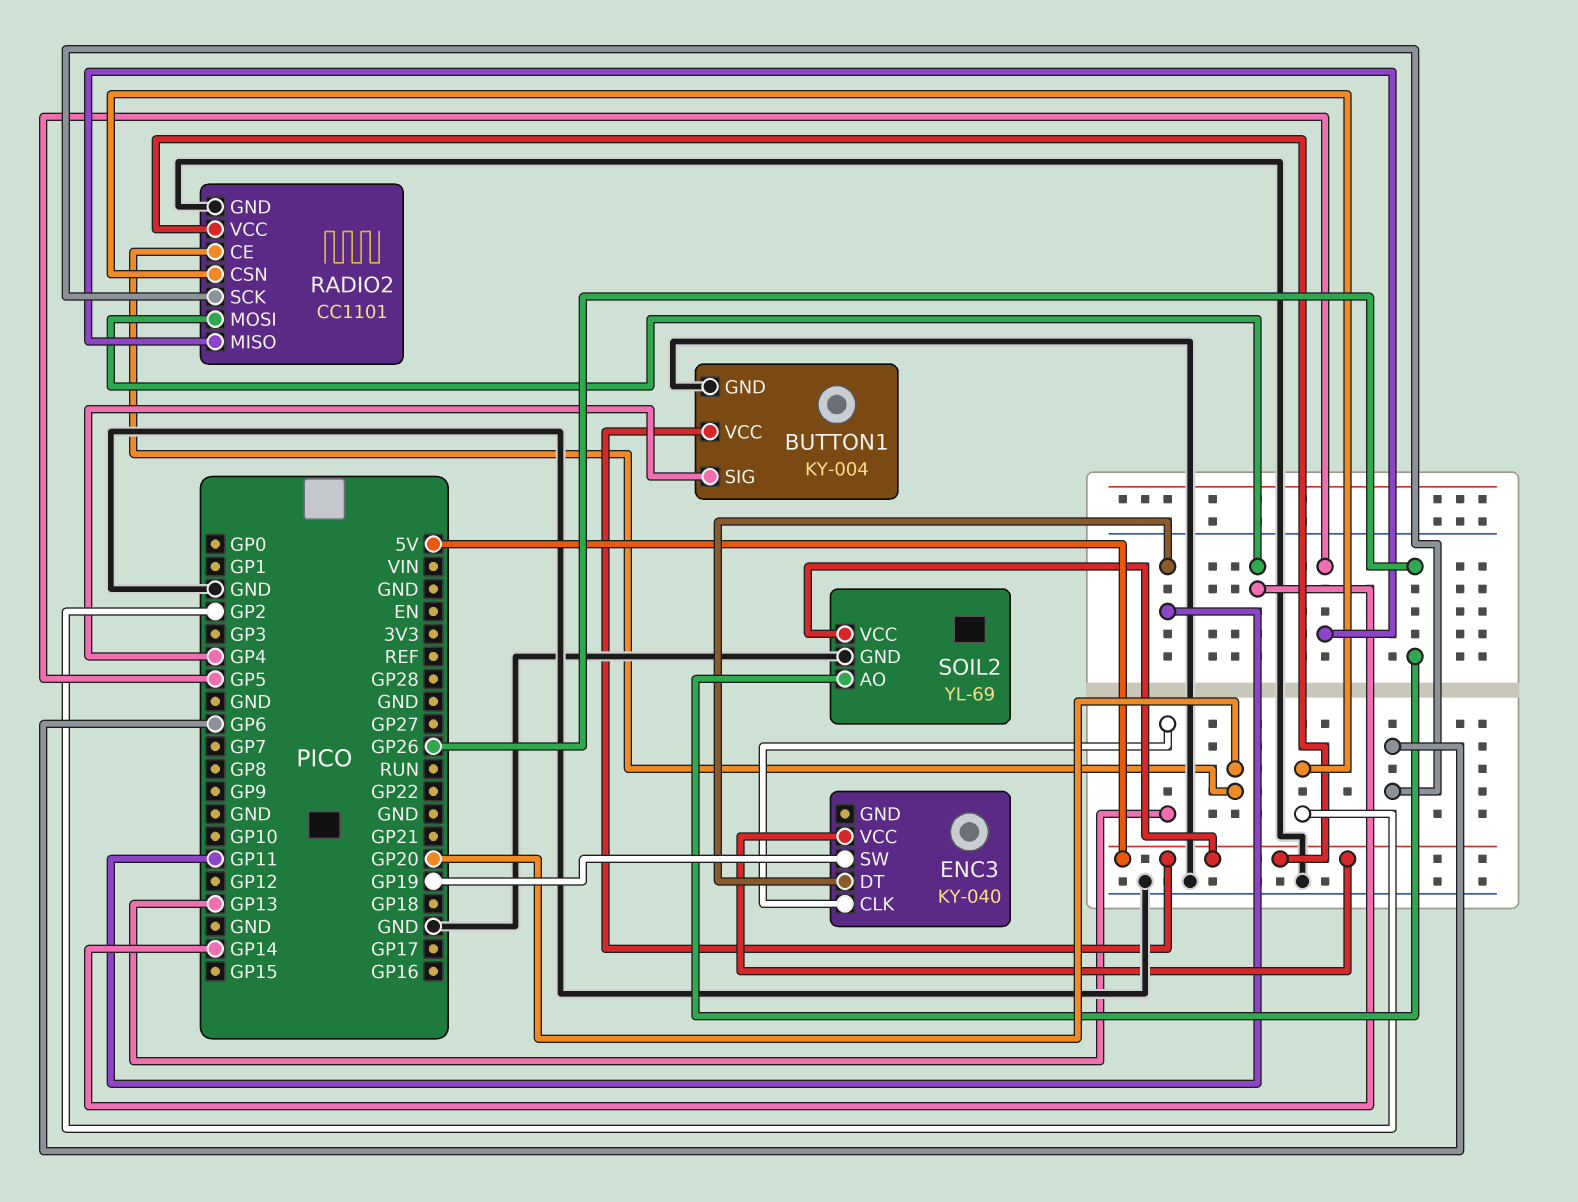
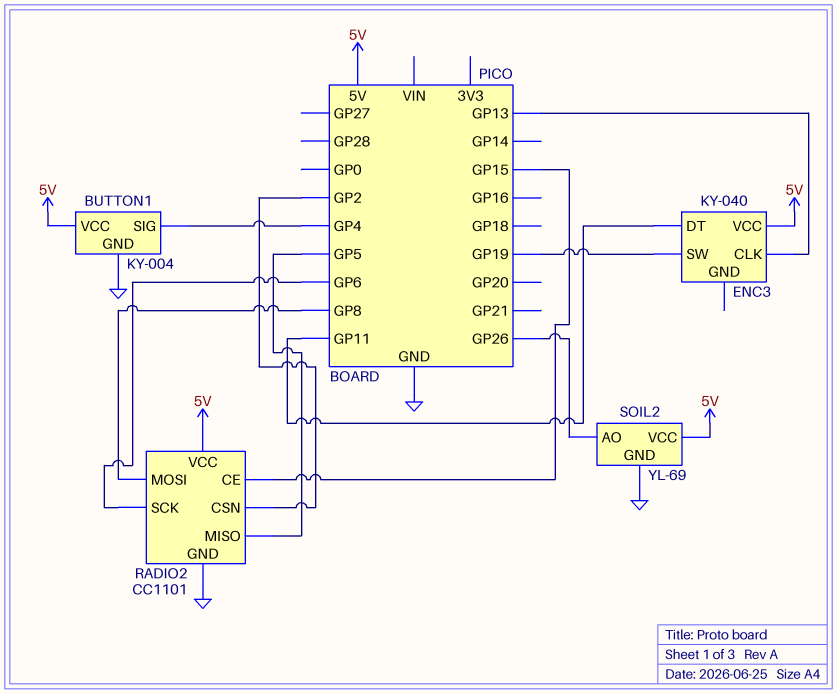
RADIO2 pin CE: GP20 -> GP15
RADIO2 pin MOSI: GP14 -> GP8

